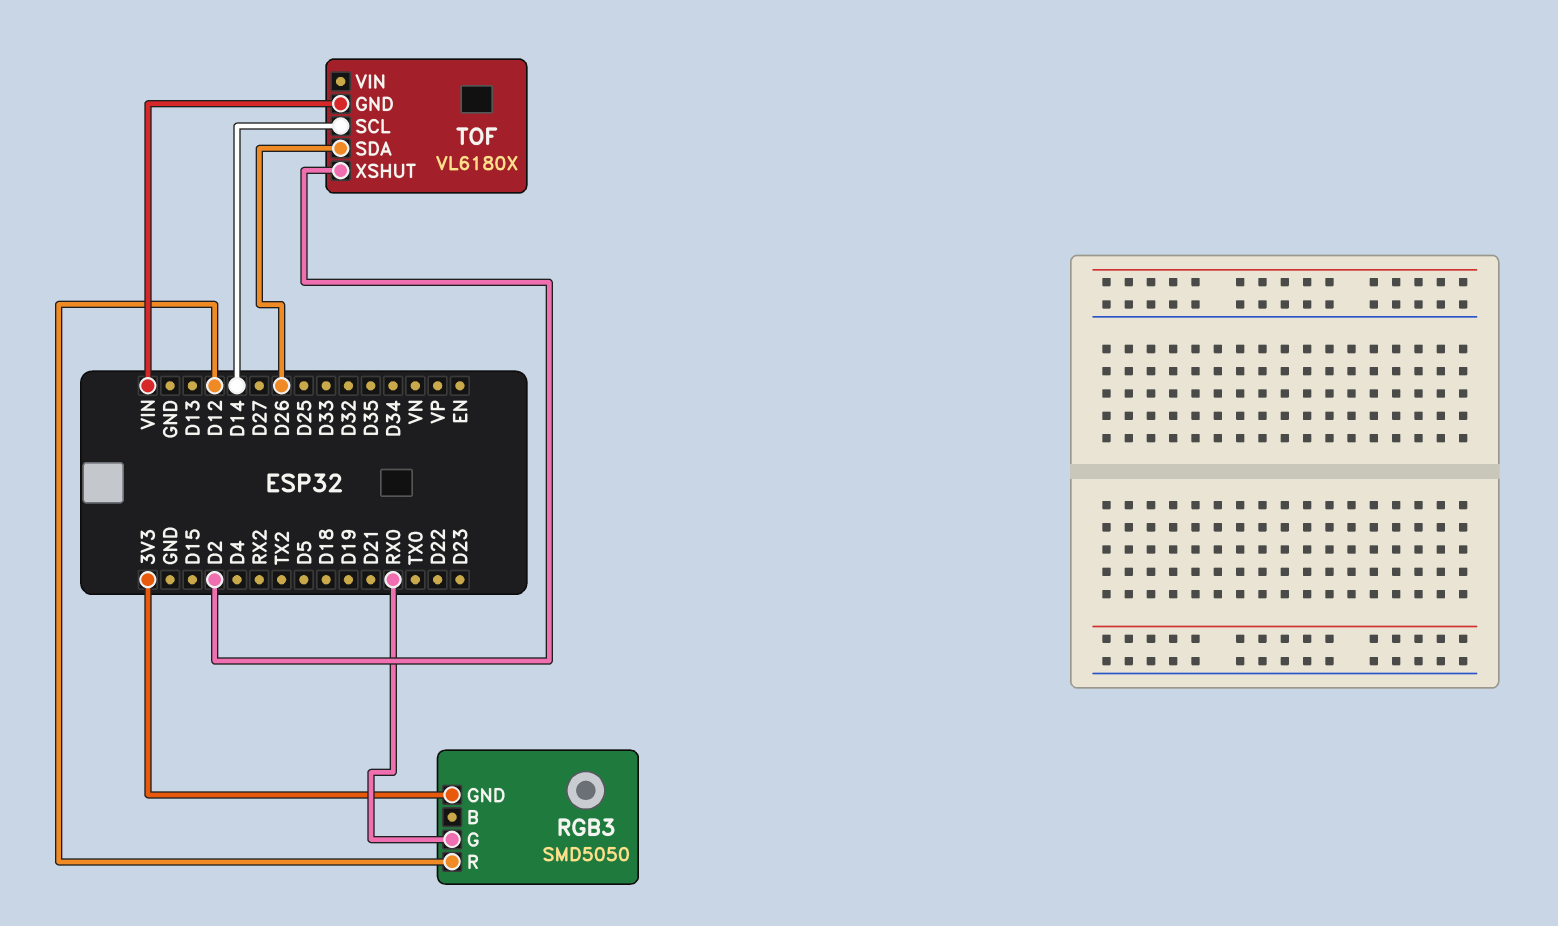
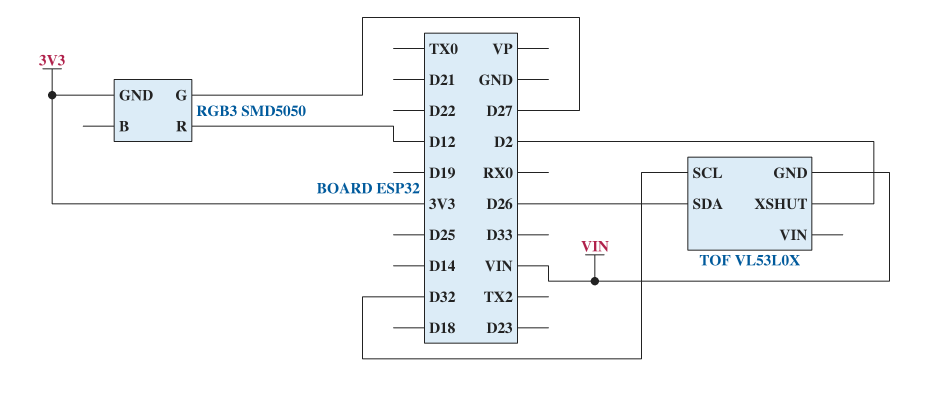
RGB3 pin G: RX0 -> D27
TOF: VL6180X -> VL53L0X
TOF pin SCL: D14 -> D32

